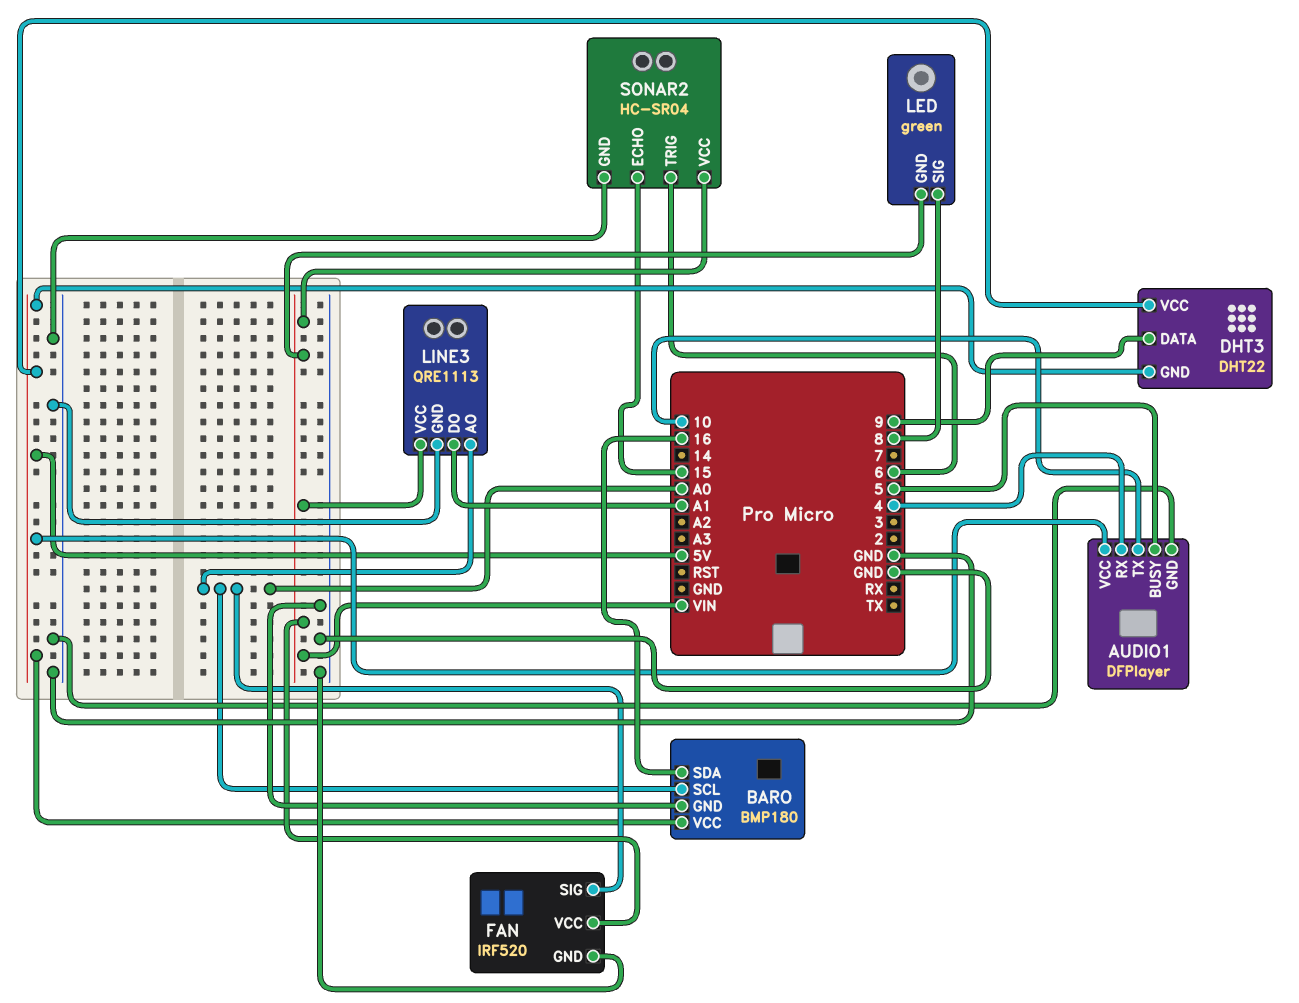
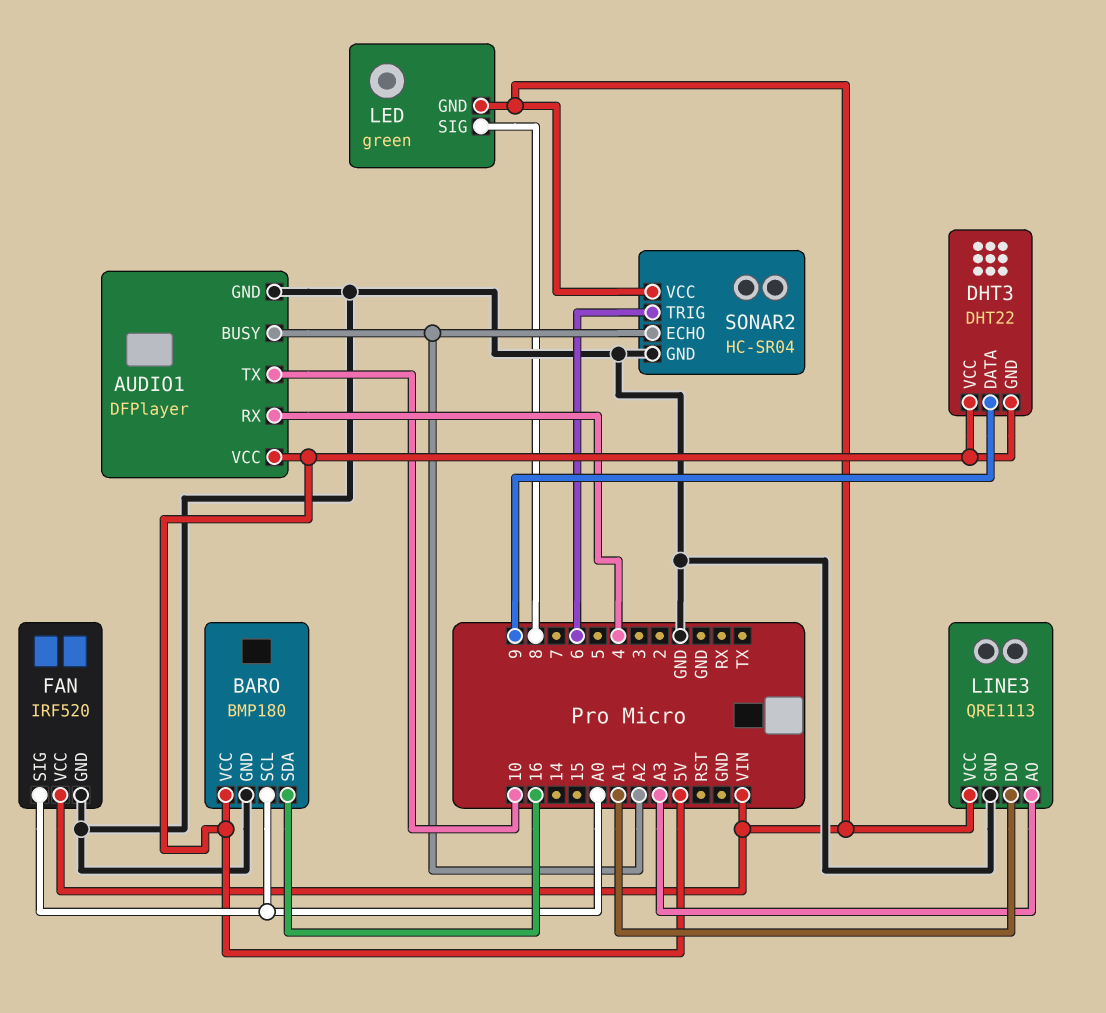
AUDIO1 pin BUSY: 5 -> A2
LINE3 pin AO: A0 -> A3
SONAR2 pin ECHO: 15 -> A2

